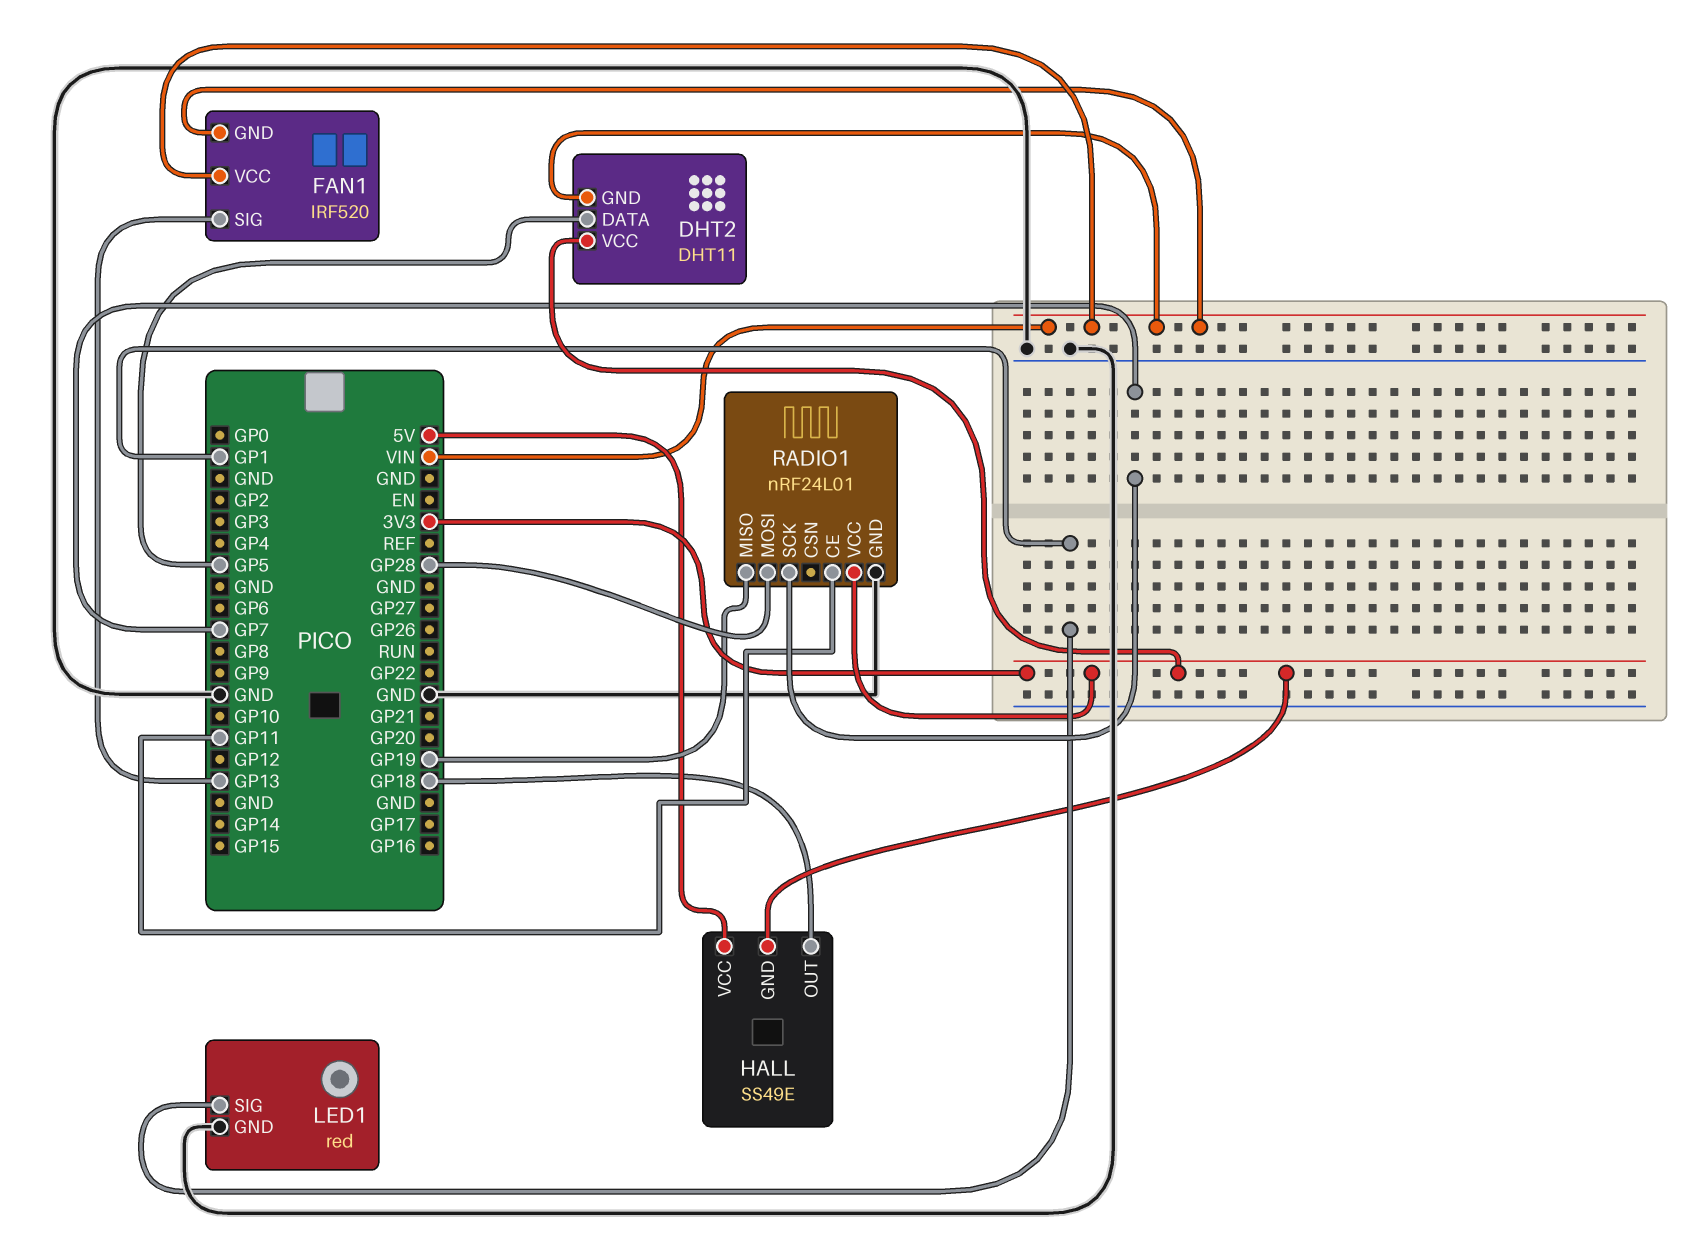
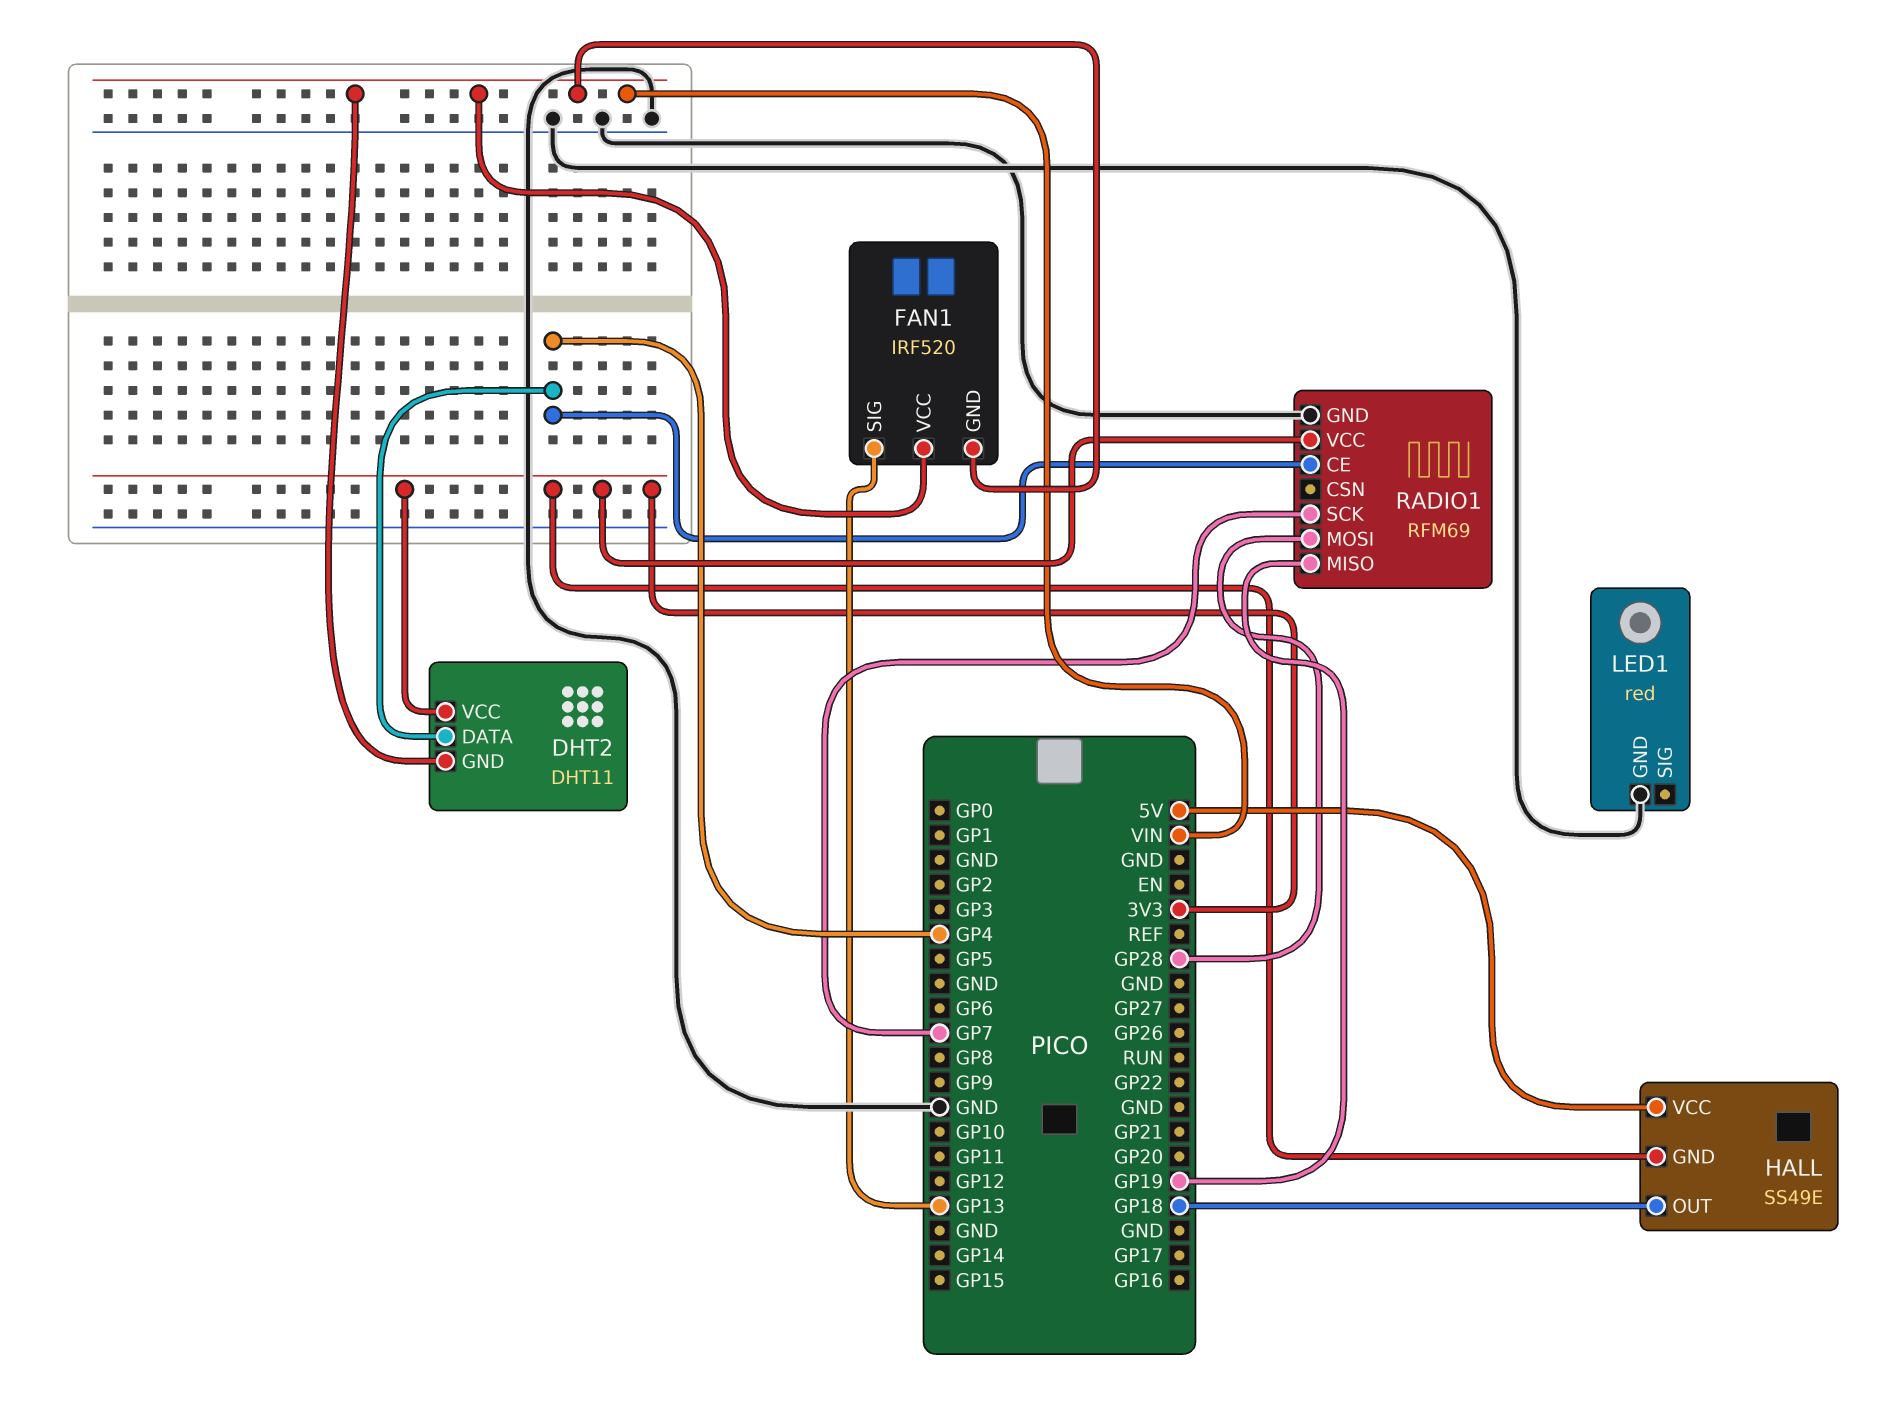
DHT2 pin DATA: GP5 -> GP4
LED1 pin SIG: GP1 -> none
RADIO1: nRF24L01 -> RFM69
RADIO1 pin CE: GP11 -> GP4

